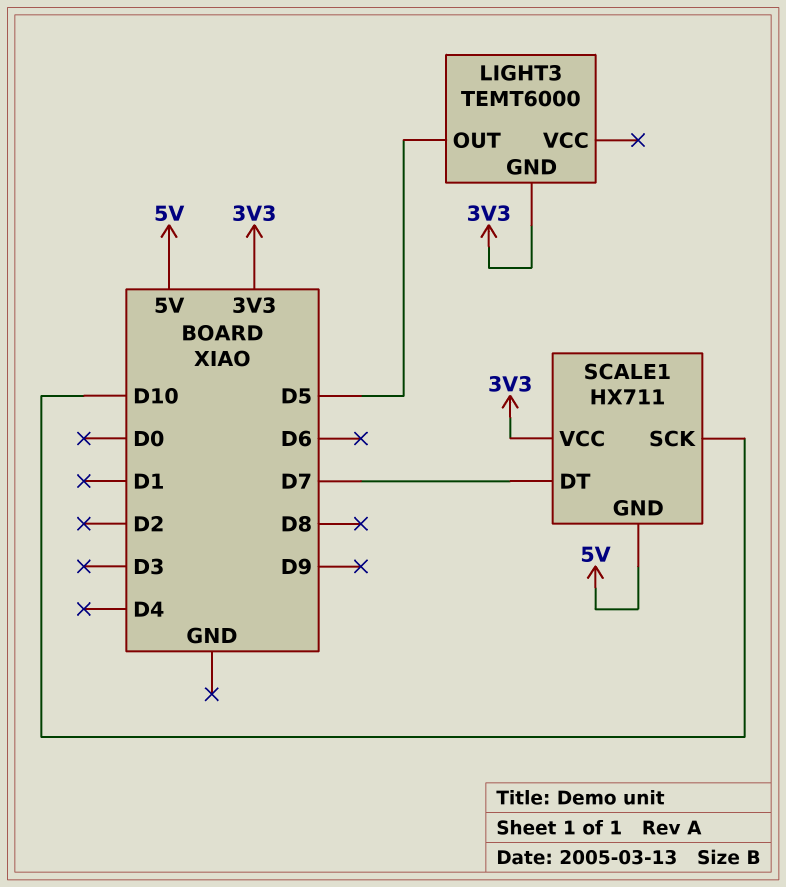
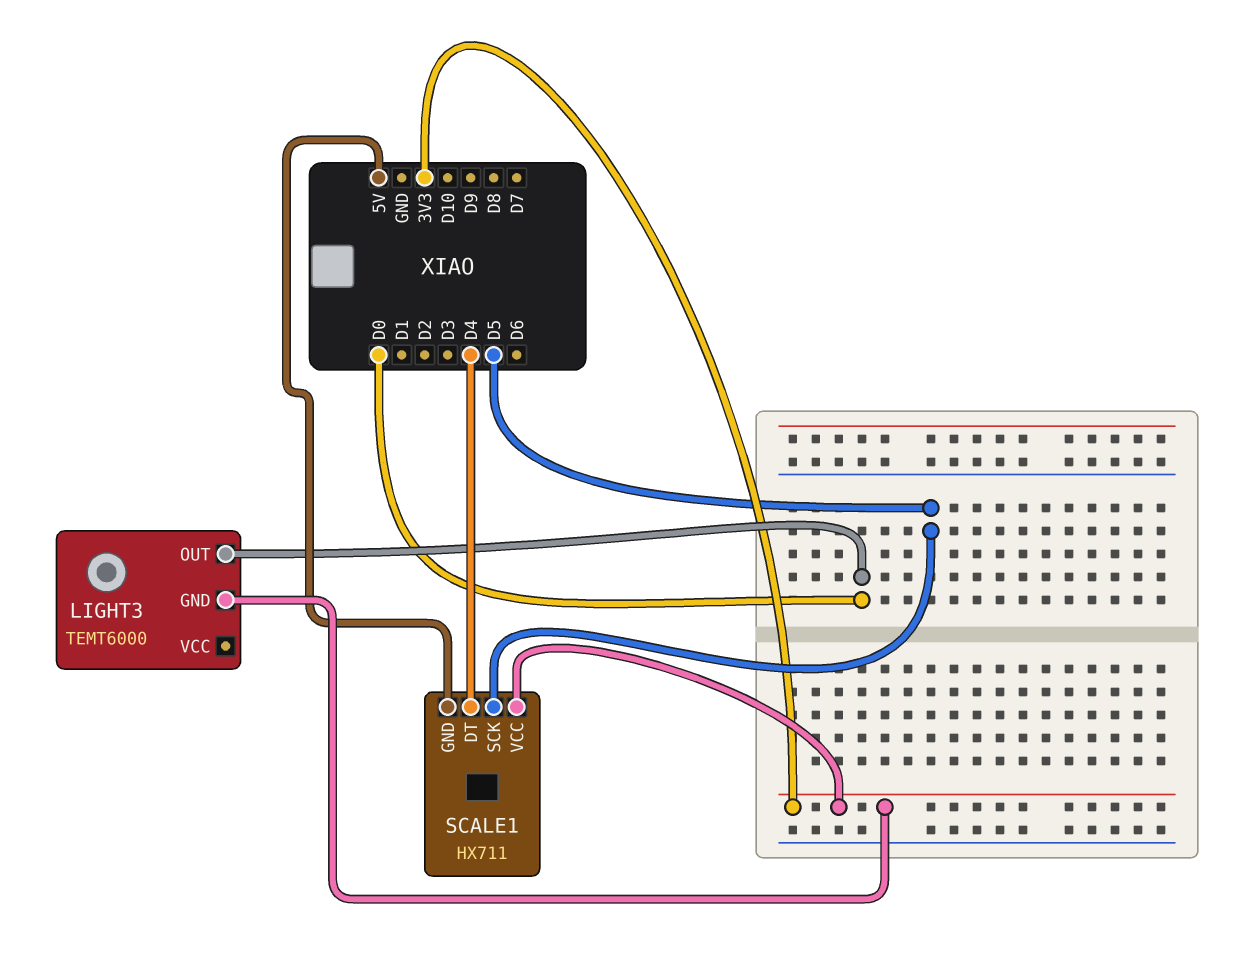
LIGHT3 pin OUT: D5 -> D0
SCALE1 pin DT: D7 -> D4
SCALE1 pin SCK: D10 -> D5

